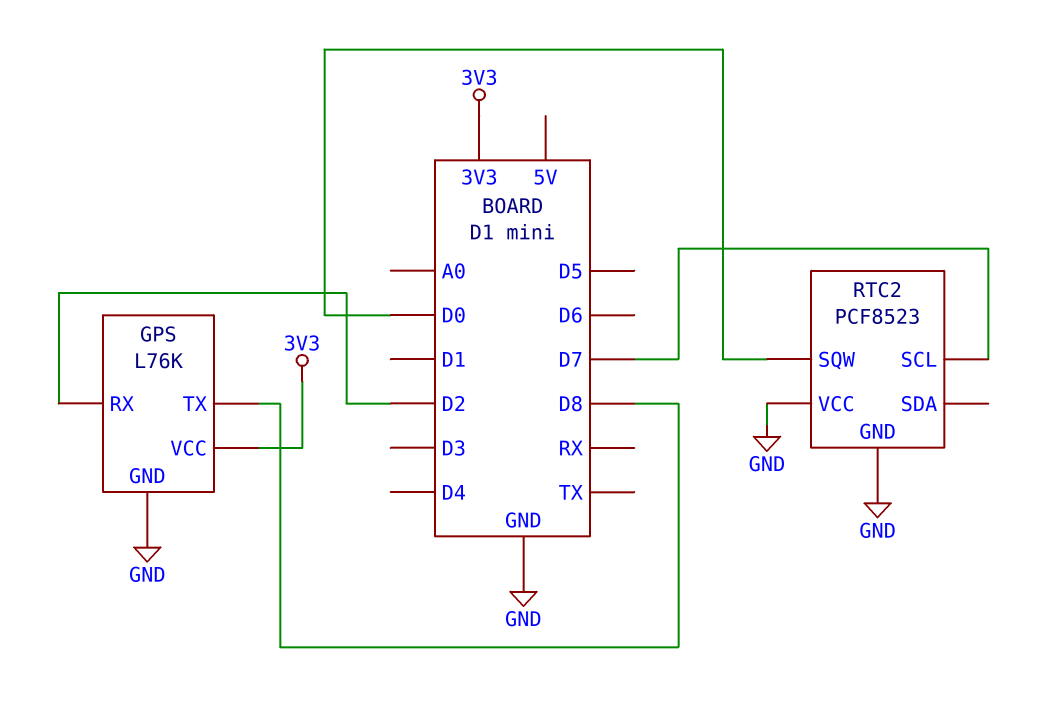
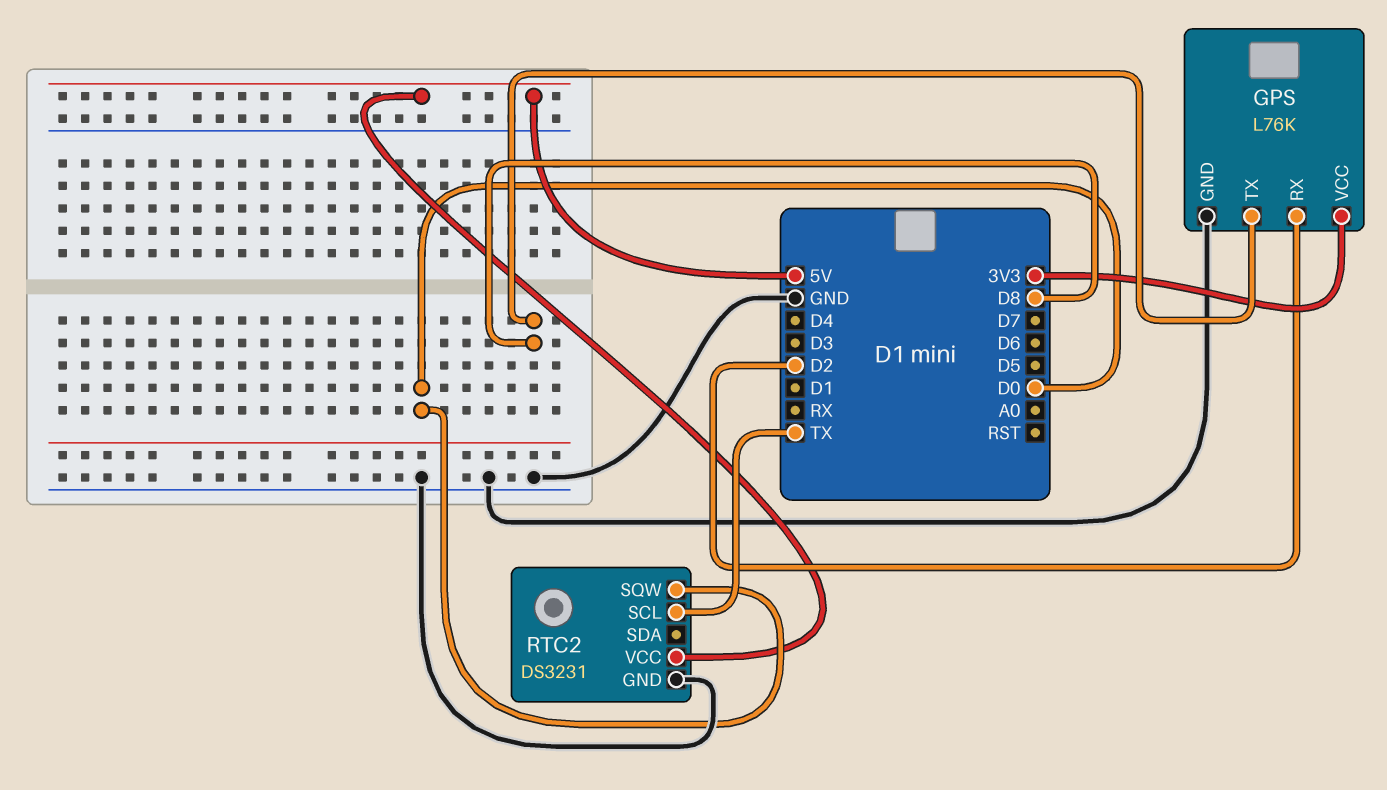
RTC2: PCF8523 -> DS3231
RTC2 pin SCL: D7 -> TX
RTC2 pin VCC: GND -> 5V

